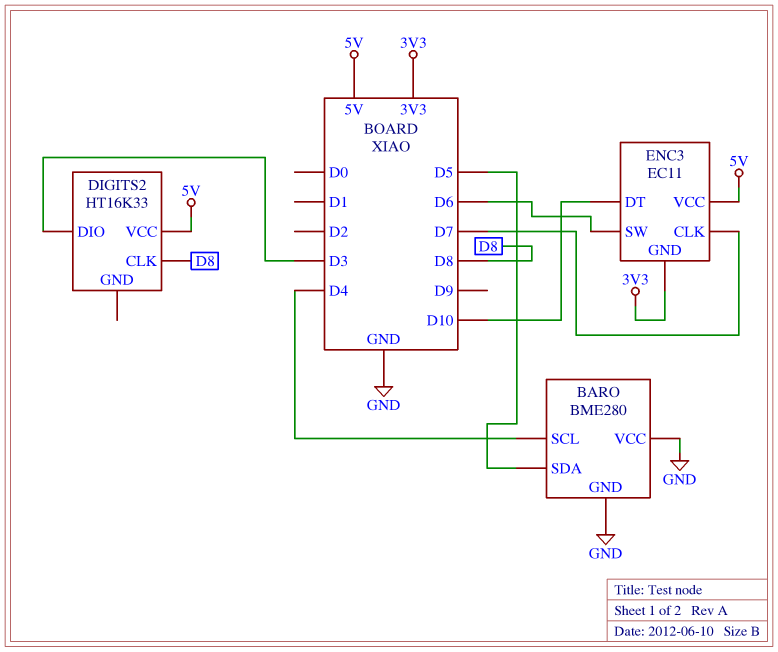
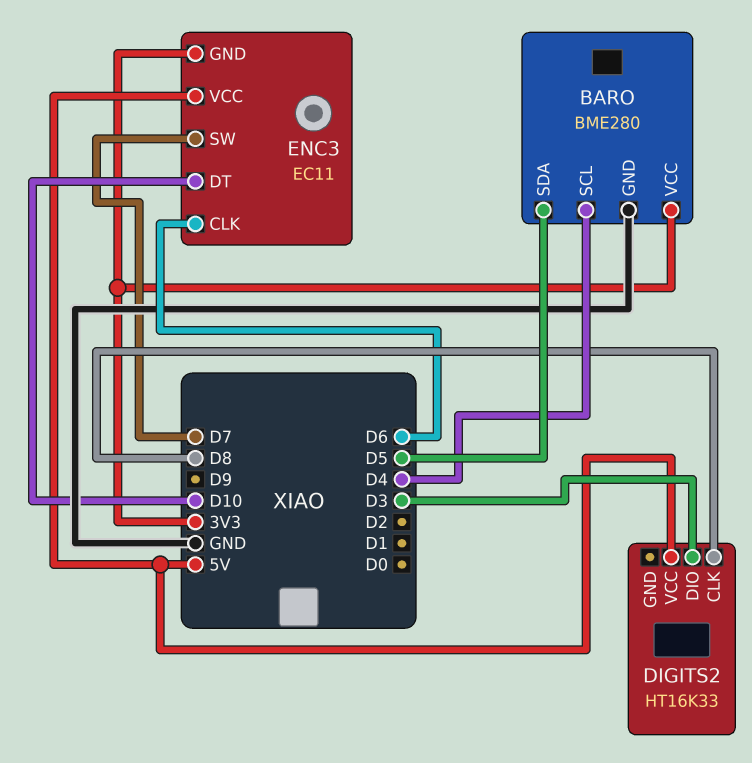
BARO pin VCC: GND -> 3V3
ENC3 pin CLK: D7 -> D6
ENC3 pin SW: D6 -> D7

